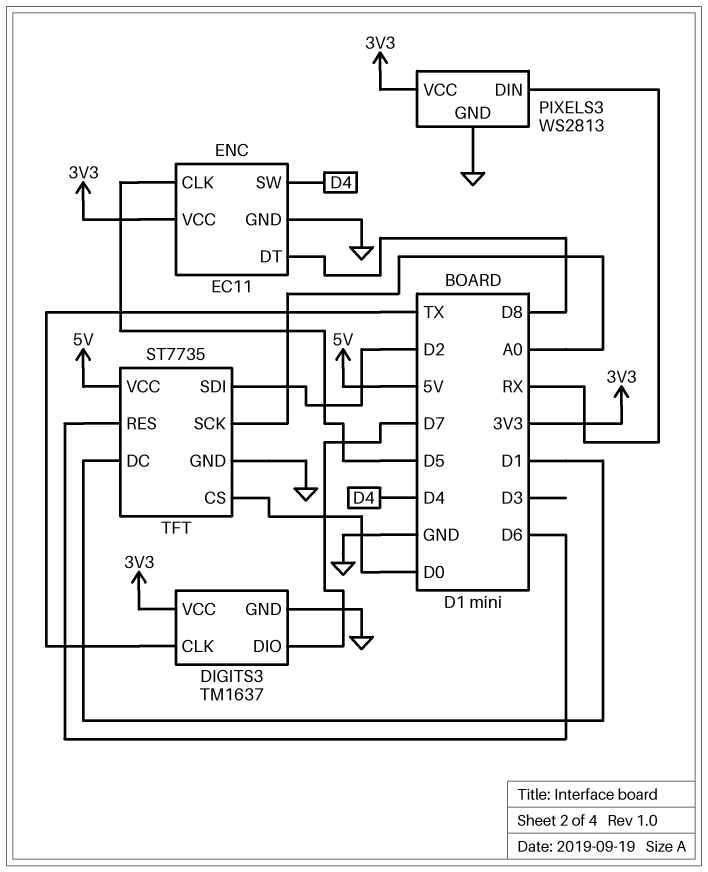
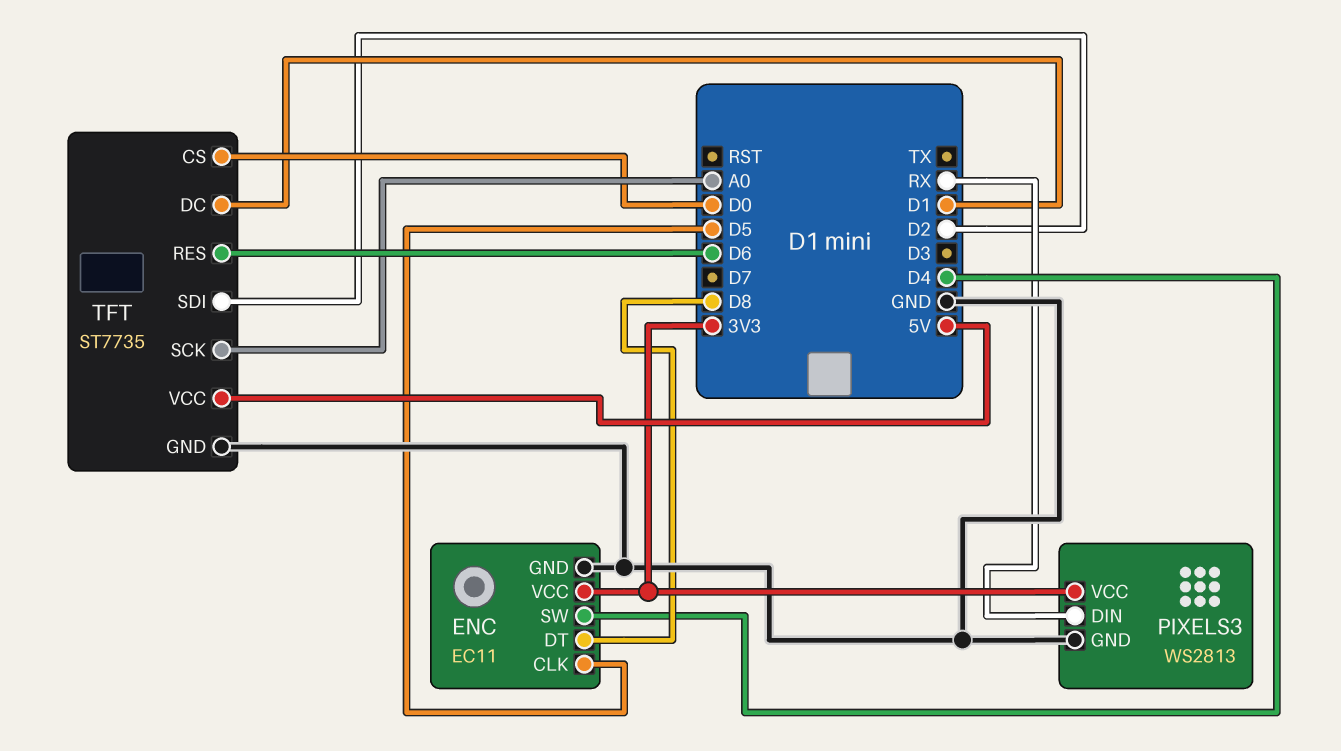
DIGITS3: TM1637 -> none
DIGITS3 pin CLK: TX -> none
DIGITS3 pin DIO: D7 -> none
DIGITS3 pin GND: GND -> none
DIGITS3 pin VCC: 3V3 -> none

